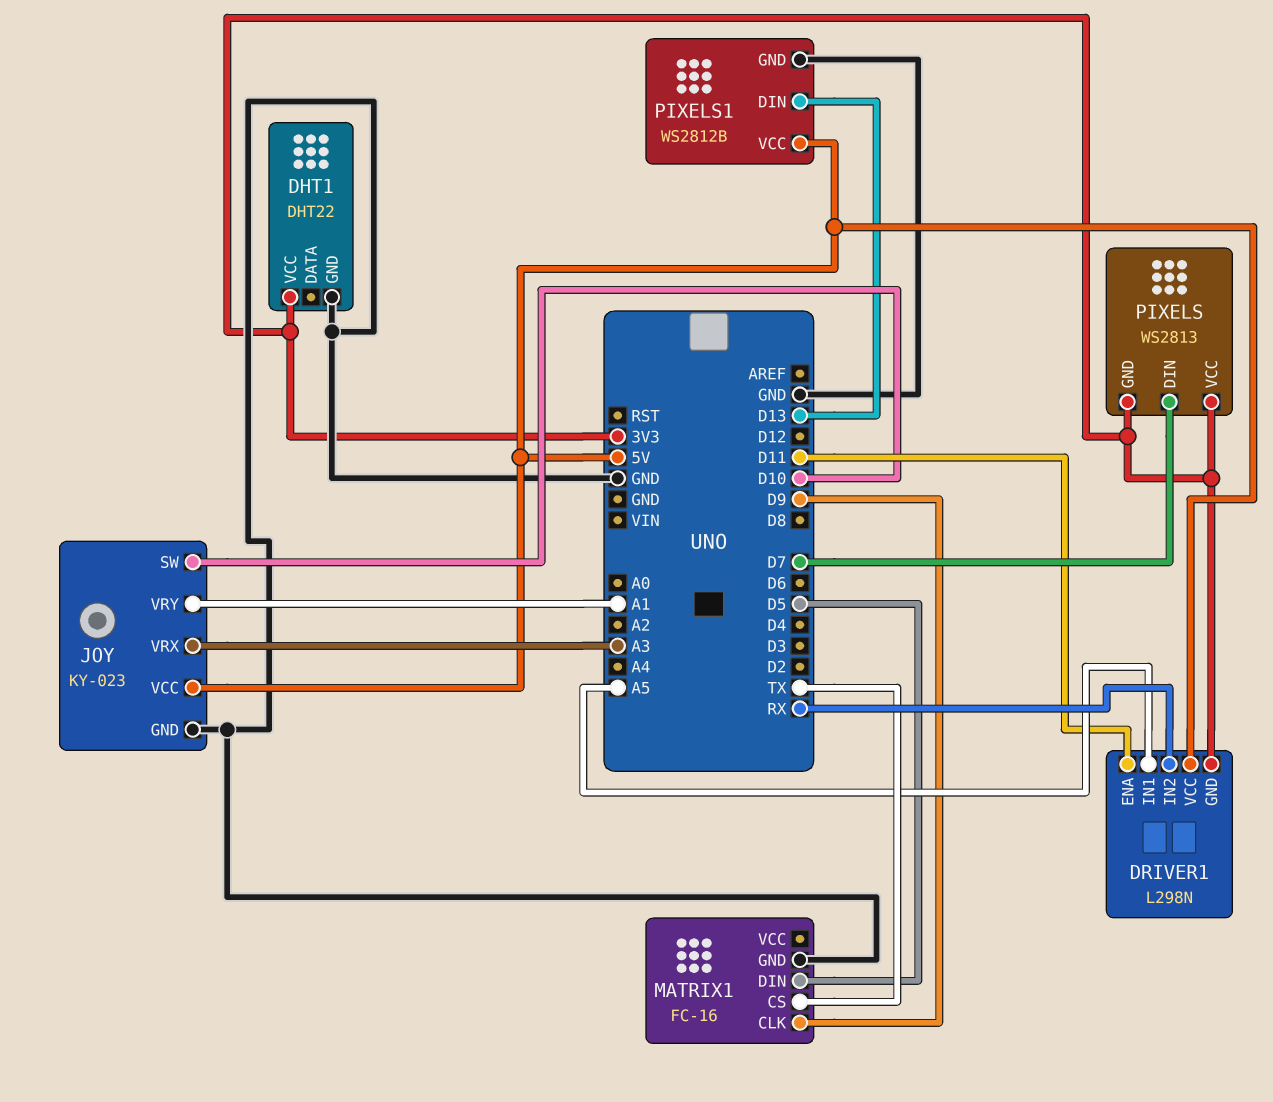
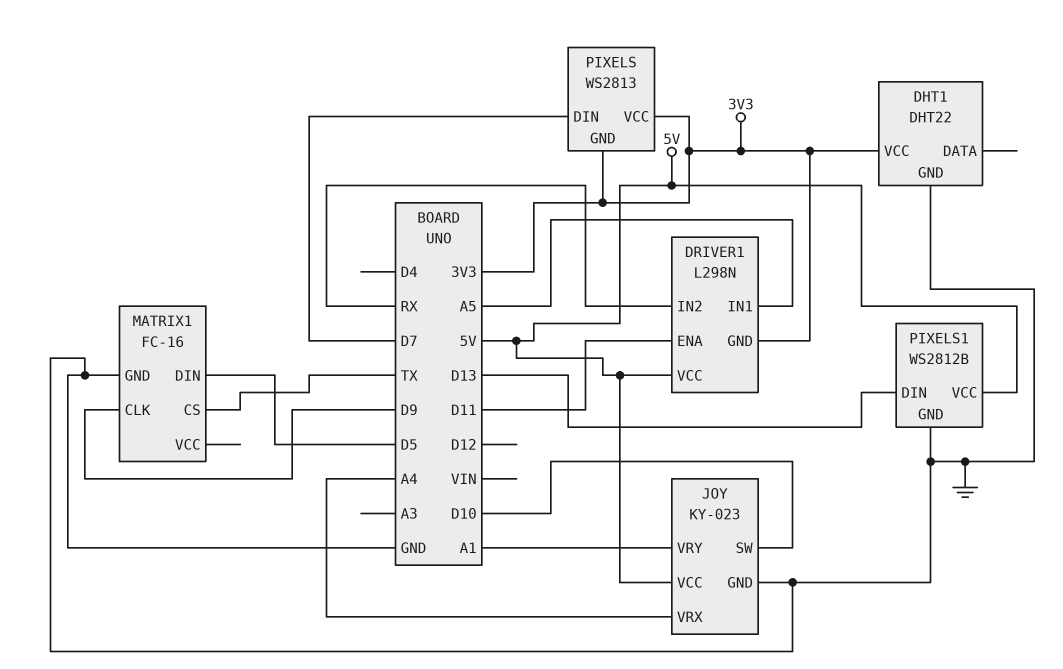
JOY pin VRX: A3 -> A4

